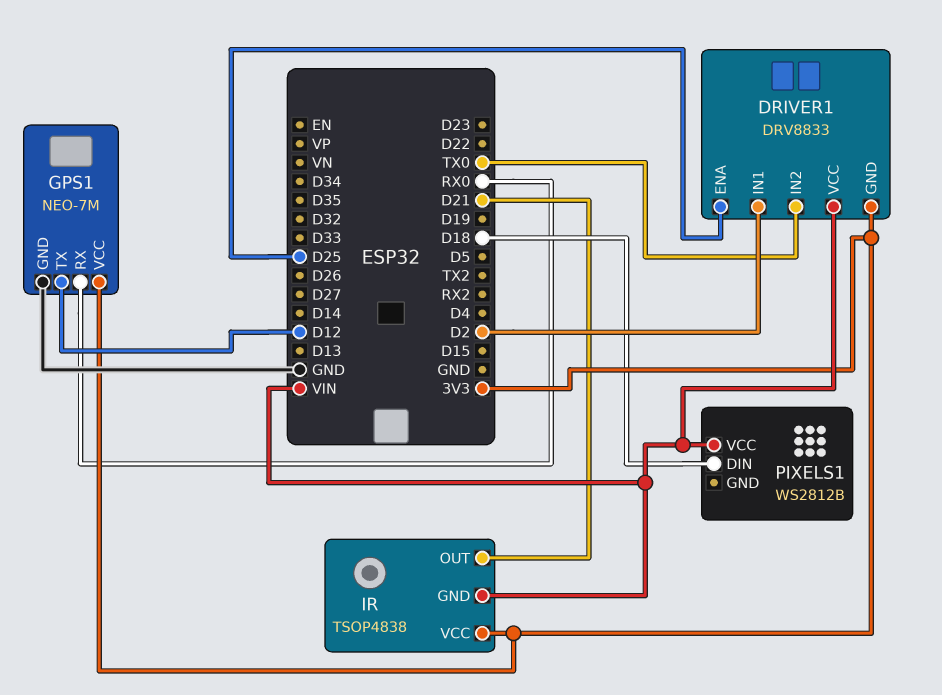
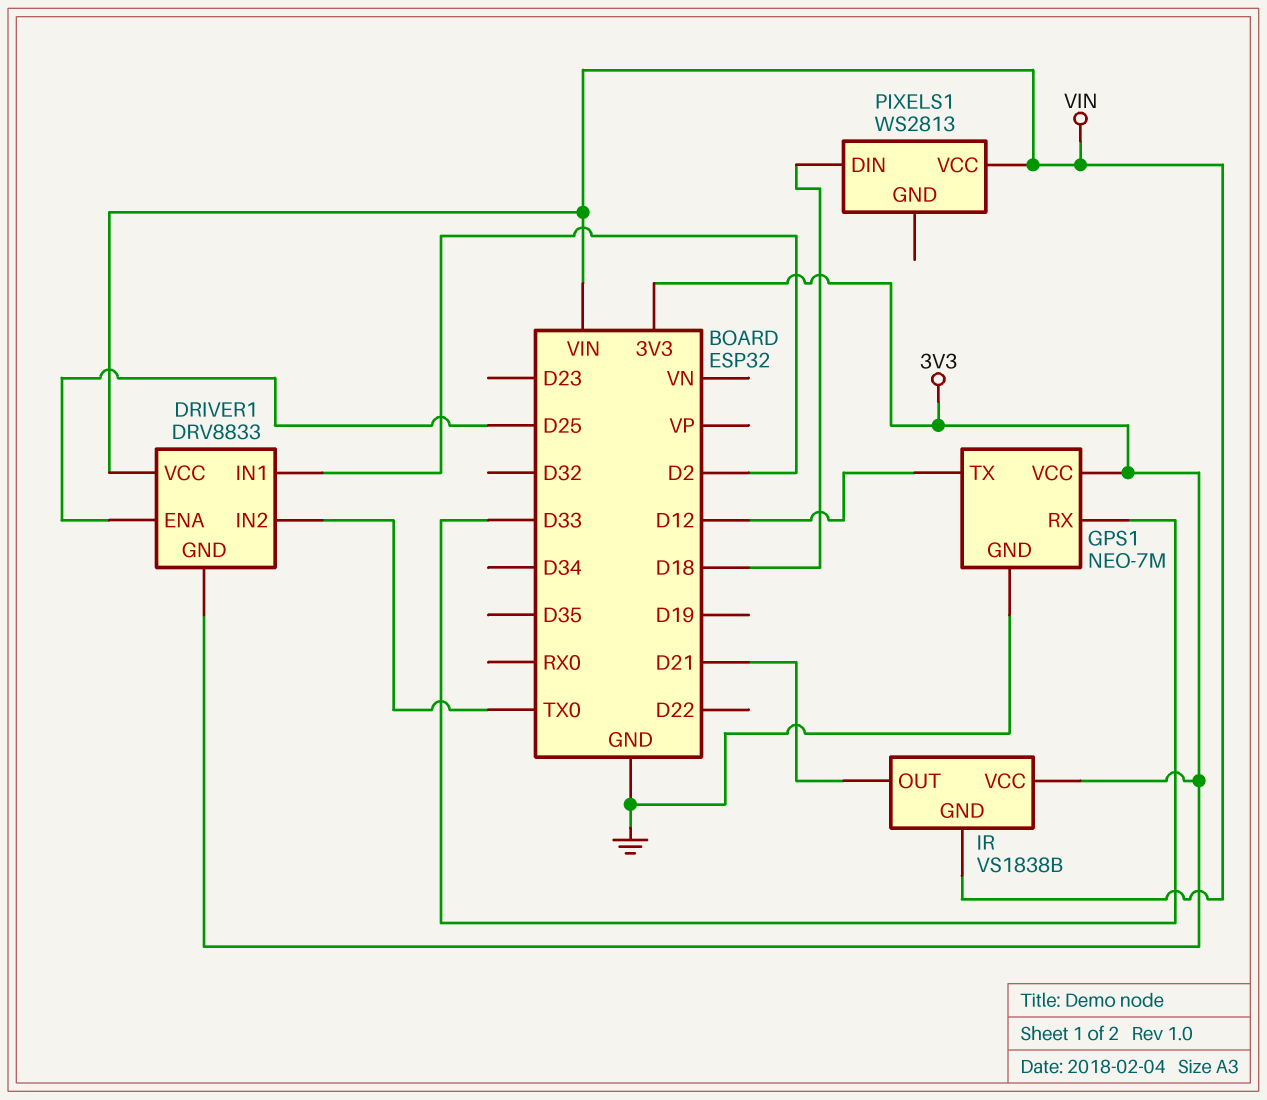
GPS1 pin RX: RX0 -> D33
IR: TSOP4838 -> VS1838B
PIXELS1: WS2812B -> WS2813

